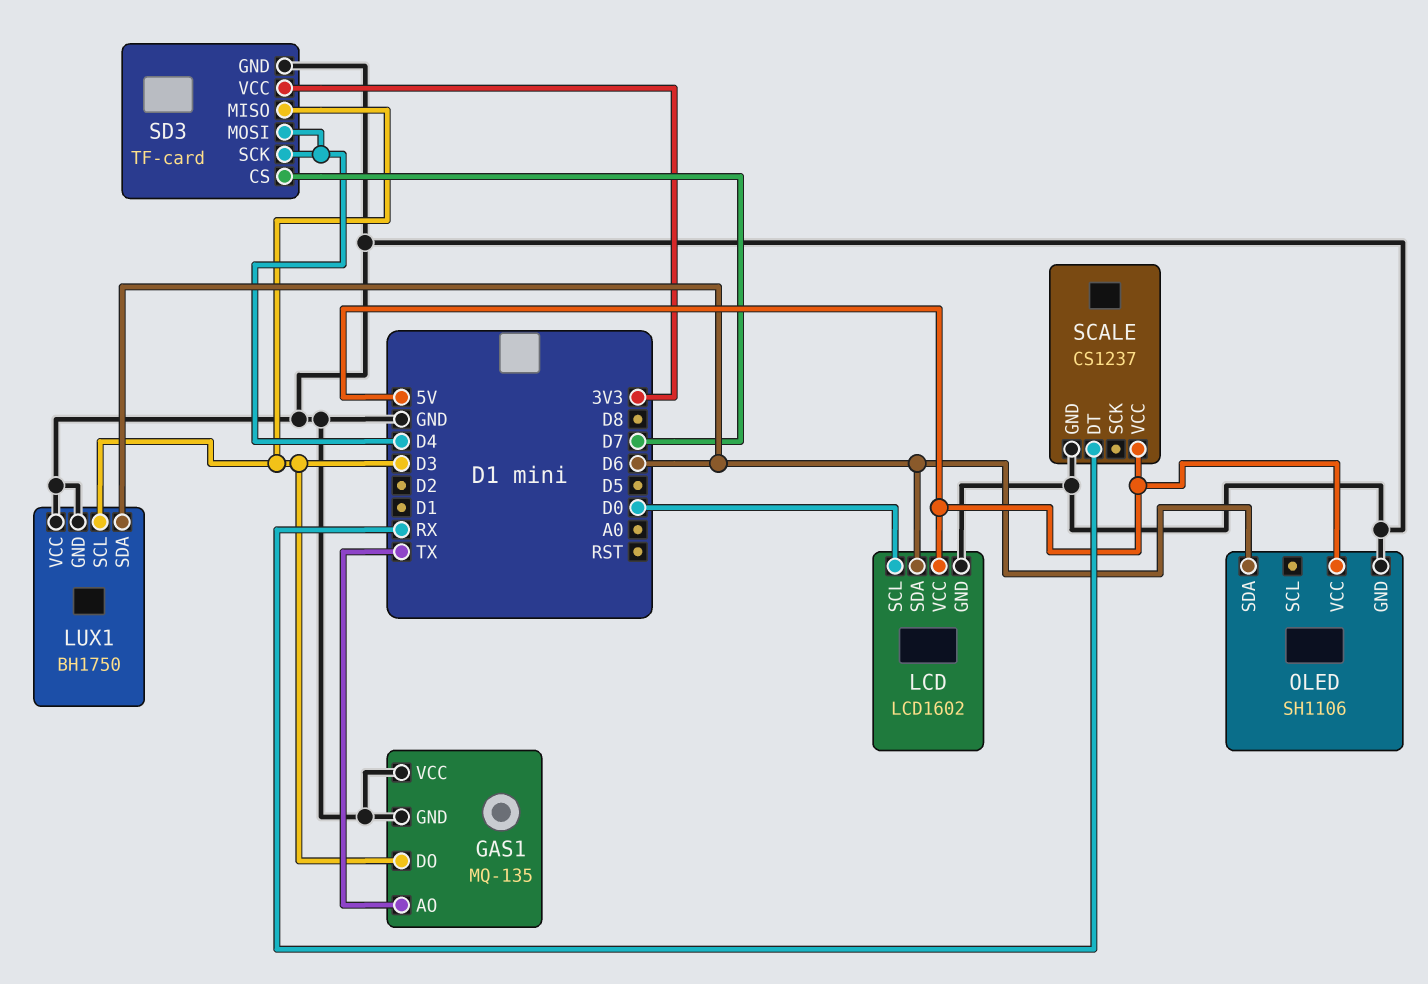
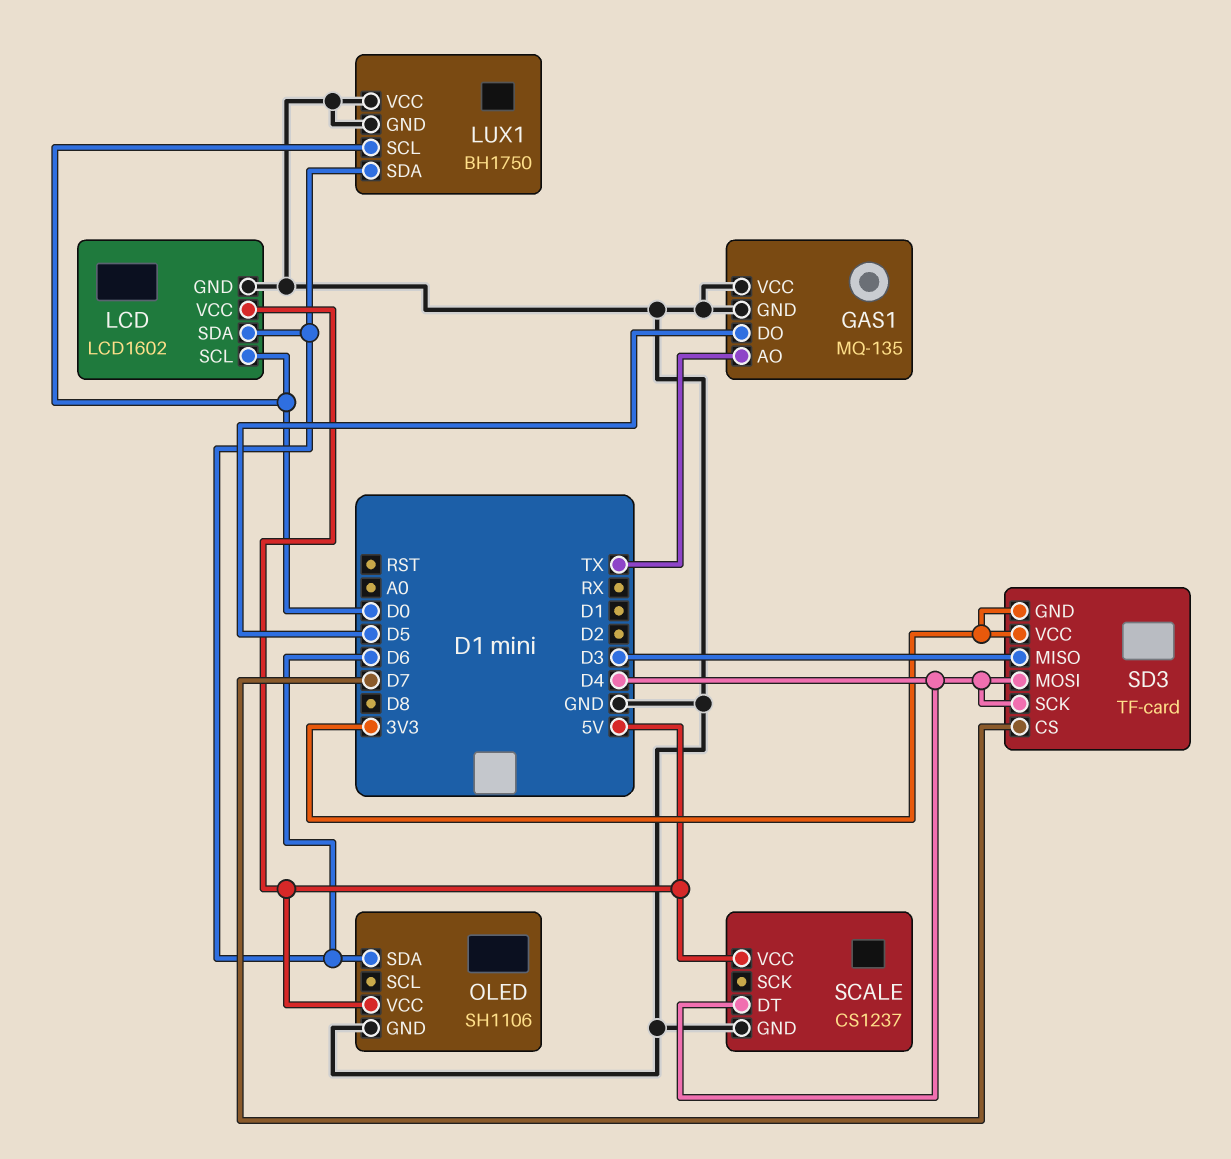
GAS1 pin DO: D3 -> D5
LUX1 pin SCL: D3 -> D0
SCALE pin DT: RX -> D4
SD3 pin GND: GND -> 3V3

